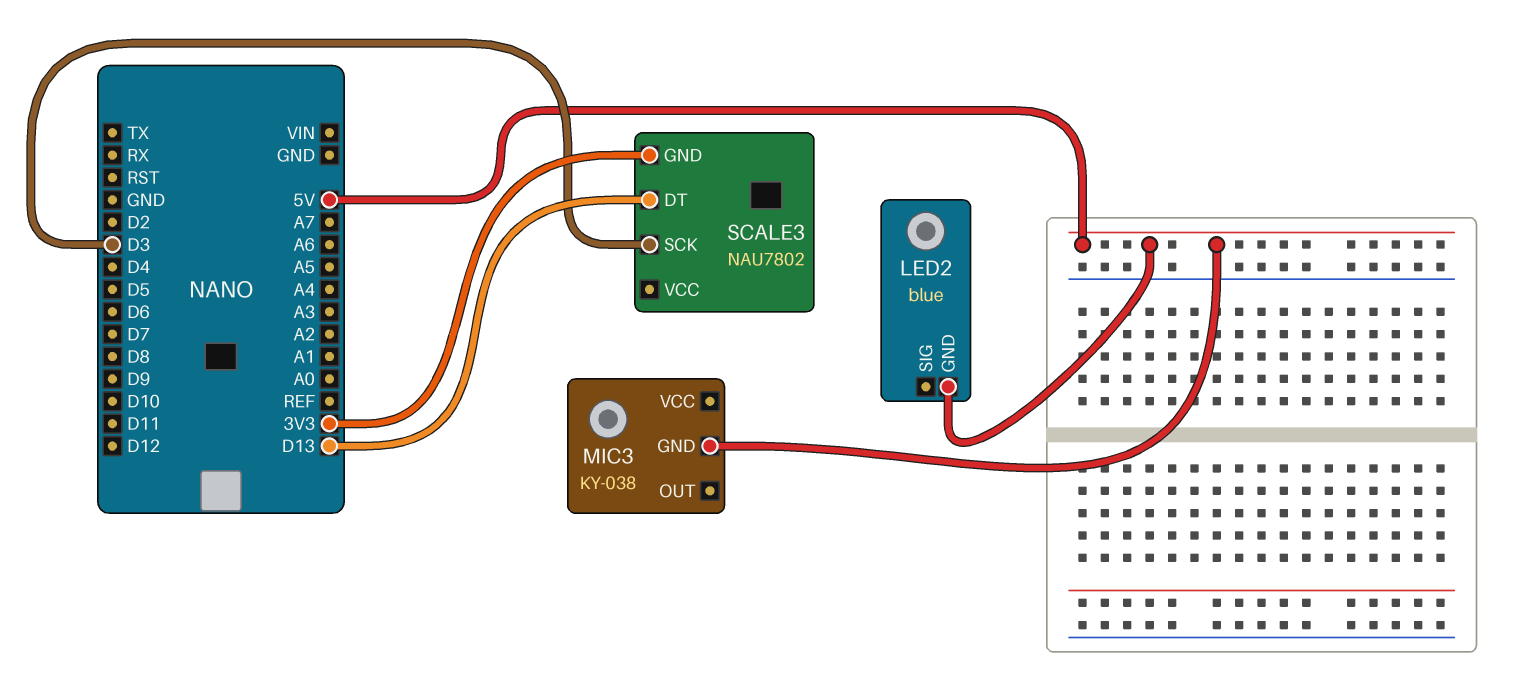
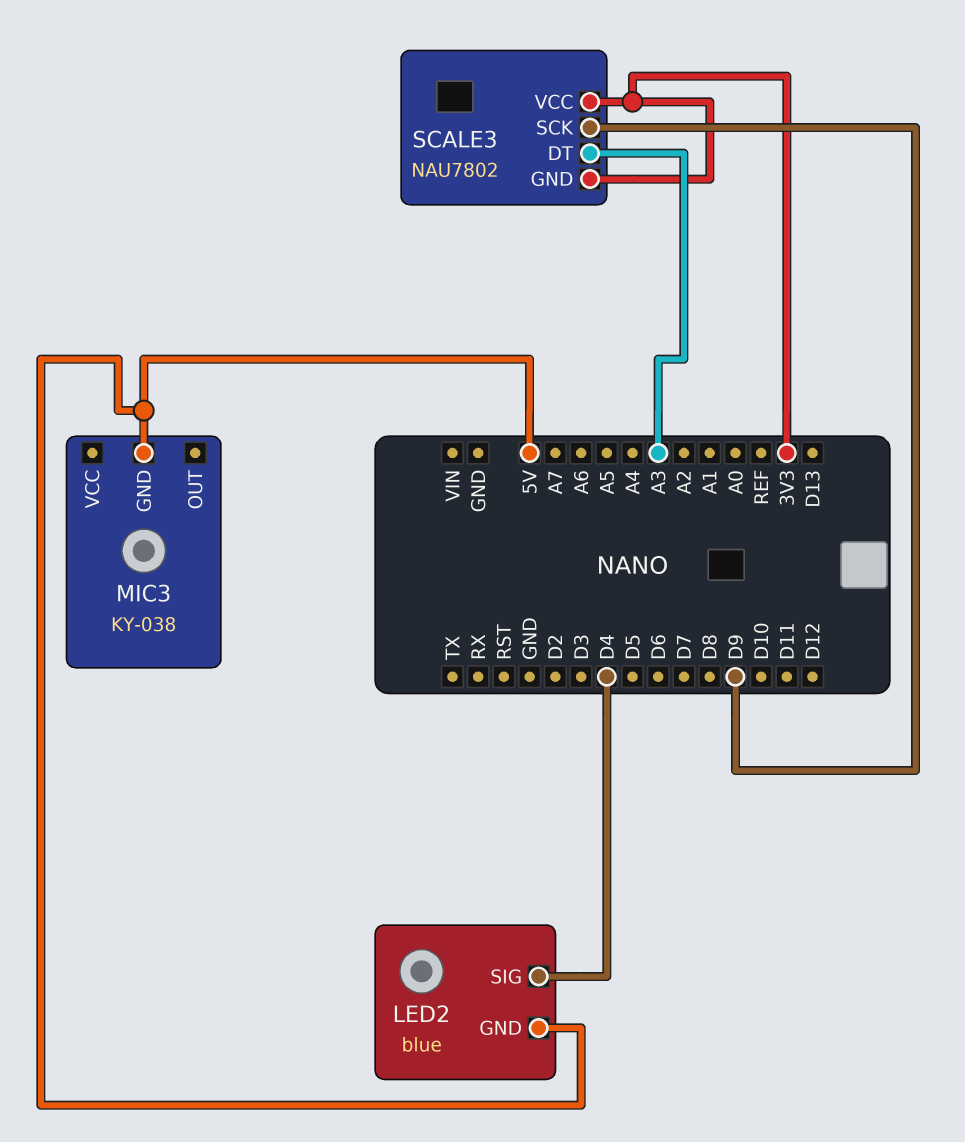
LED2 pin SIG: none -> D4
SCALE3 pin DT: D13 -> A3
SCALE3 pin SCK: D3 -> D9
SCALE3 pin VCC: none -> 3V3

